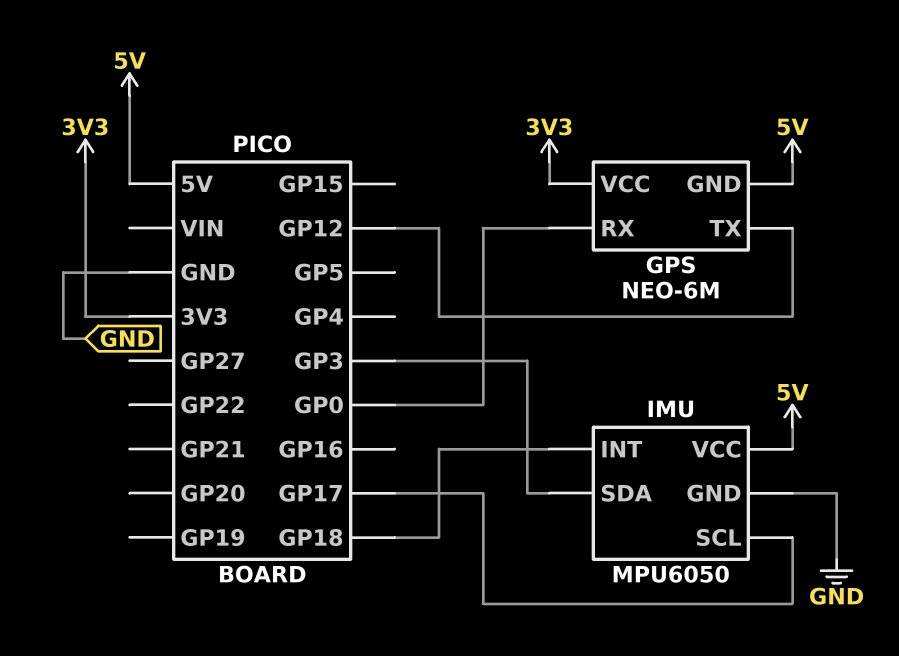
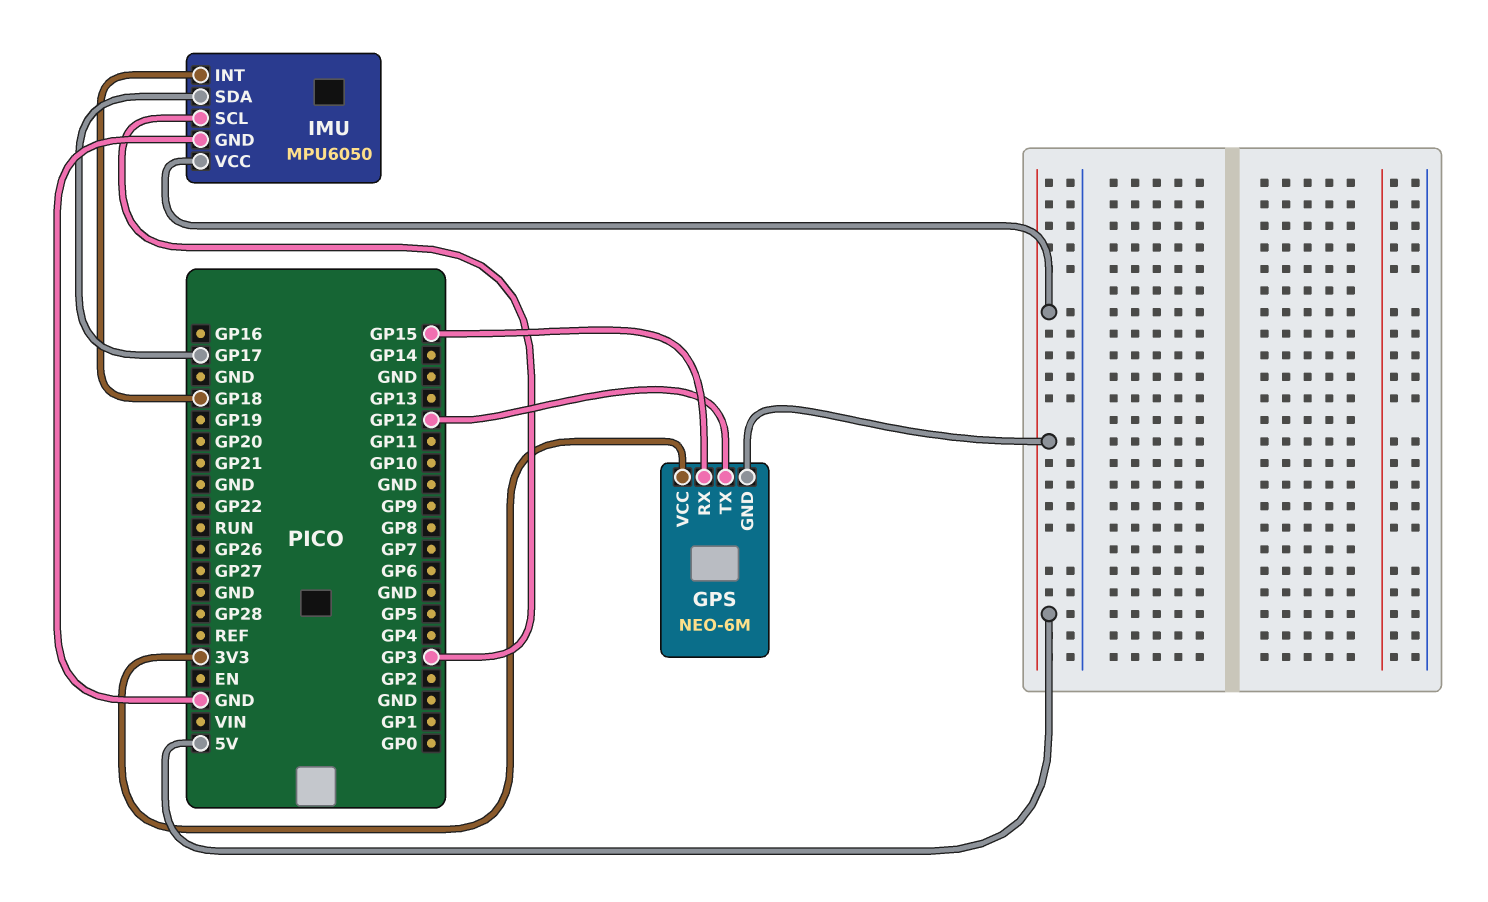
GPS pin RX: GP0 -> GP15
IMU pin SCL: GP17 -> GP3
IMU pin SDA: GP3 -> GP17

